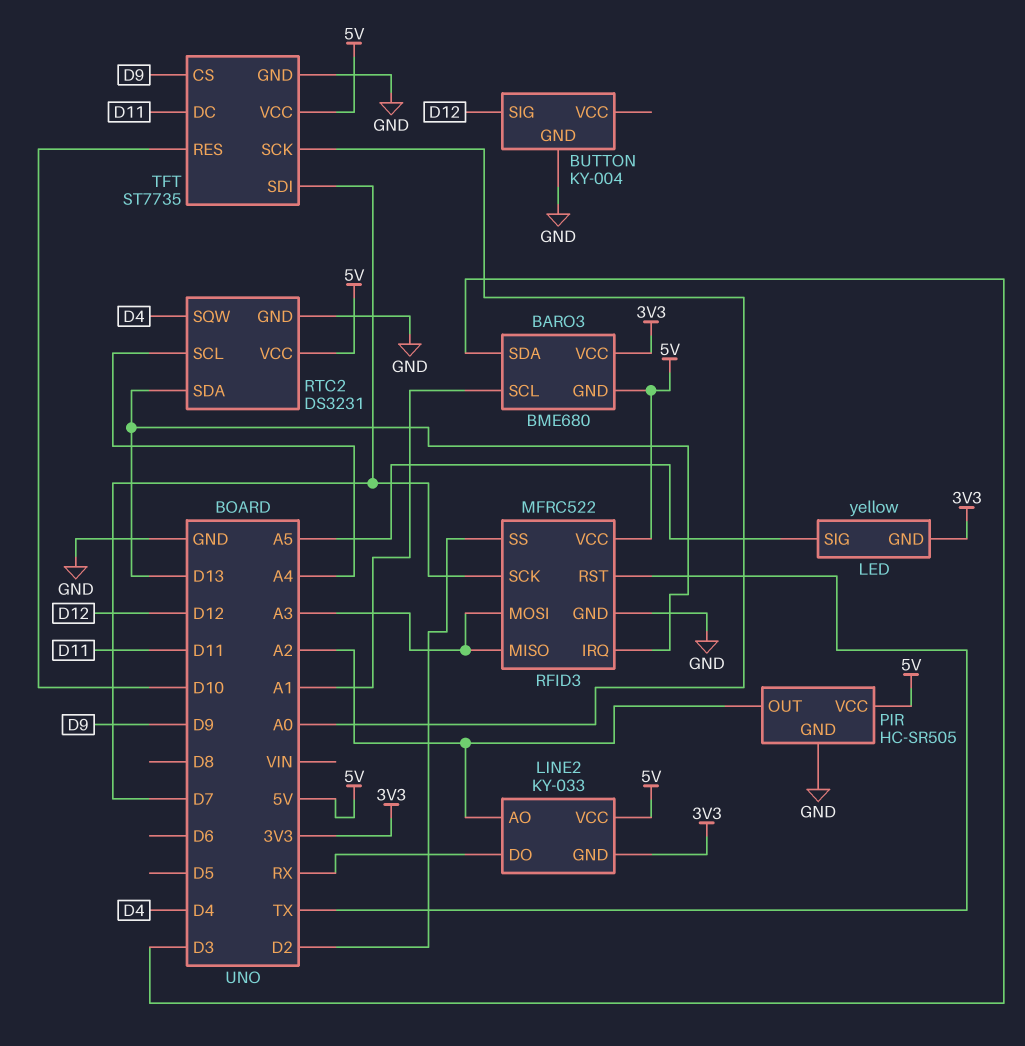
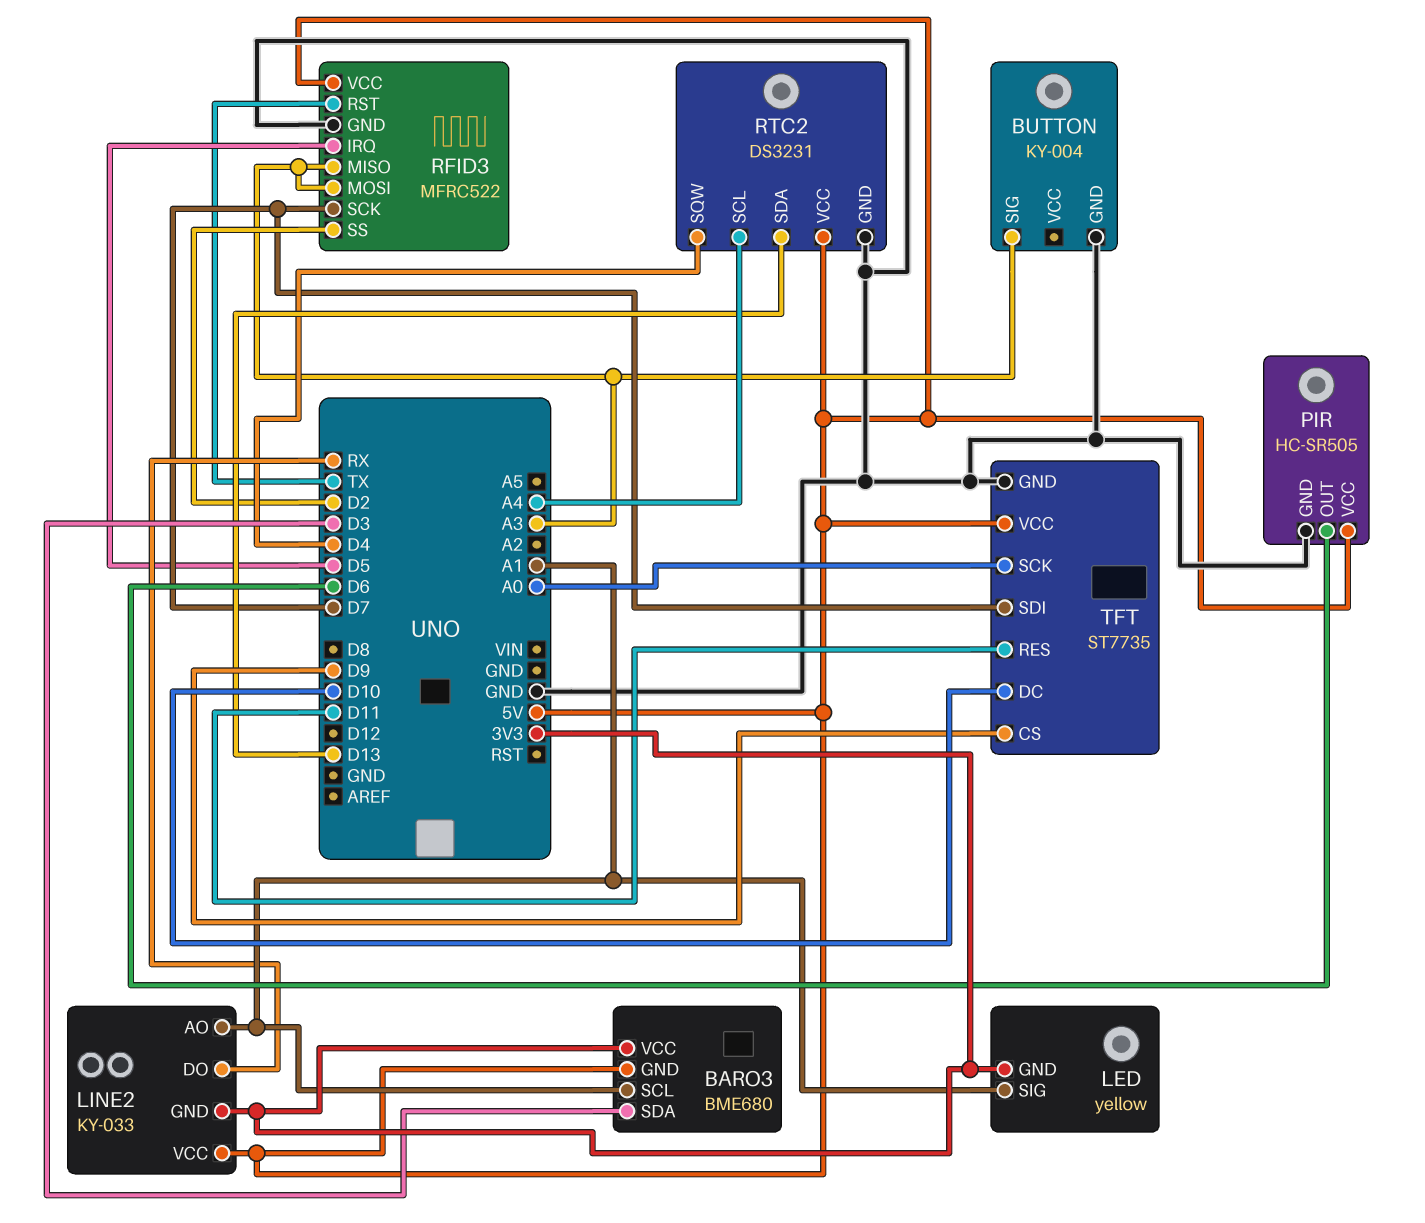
BUTTON pin SIG: D12 -> A3
LED pin SIG: A5 -> A1
LINE2 pin AO: A2 -> A1
PIR pin OUT: A2 -> D6
RFID3 pin IRQ: D13 -> D5
TFT pin DC: D11 -> D10
TFT pin RES: D10 -> D11

